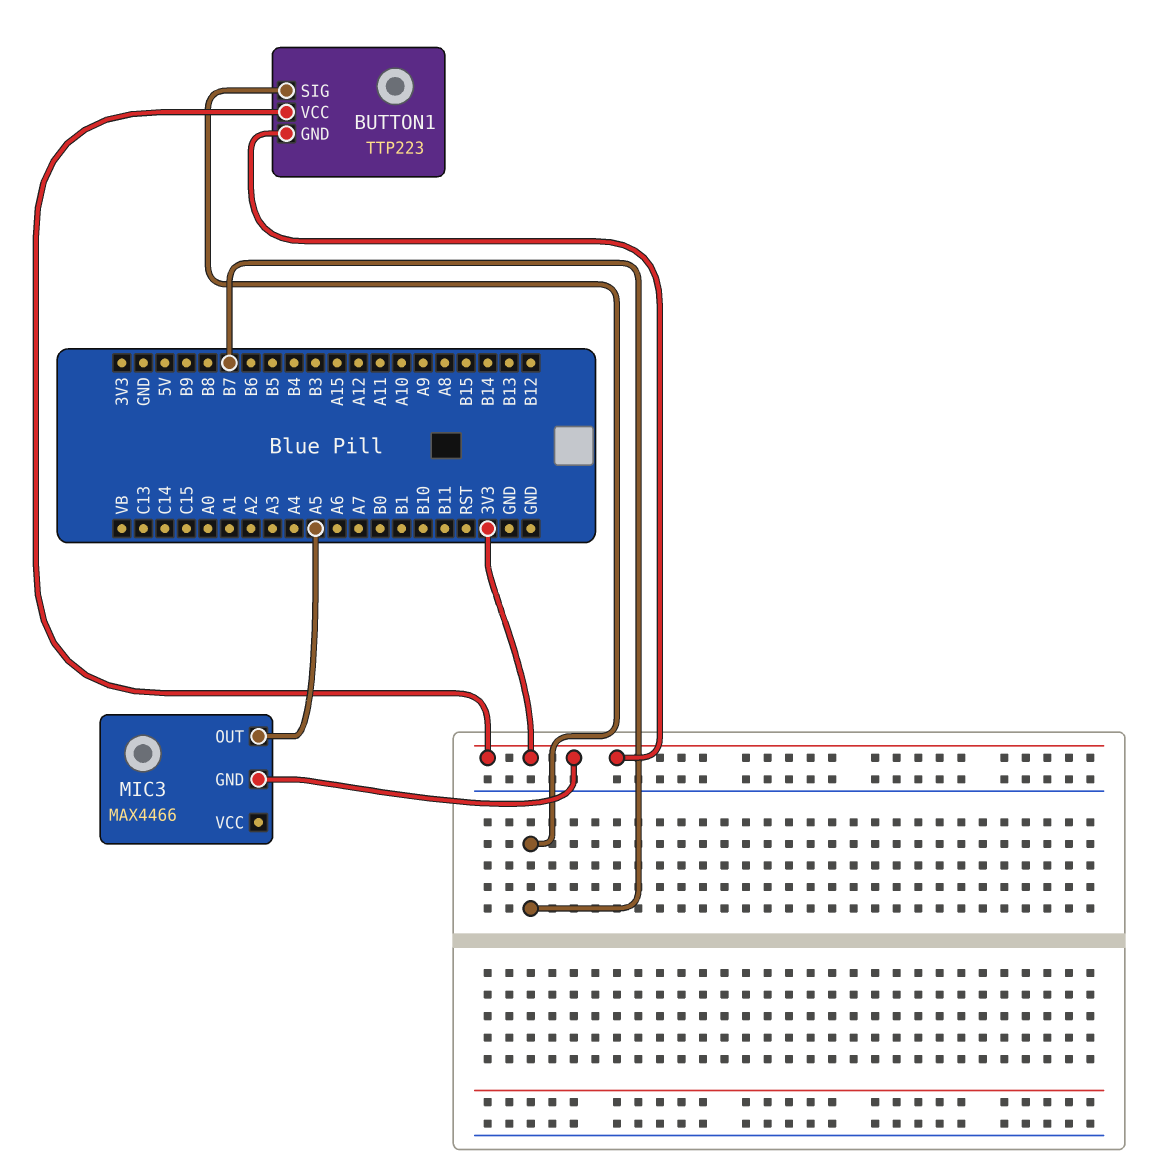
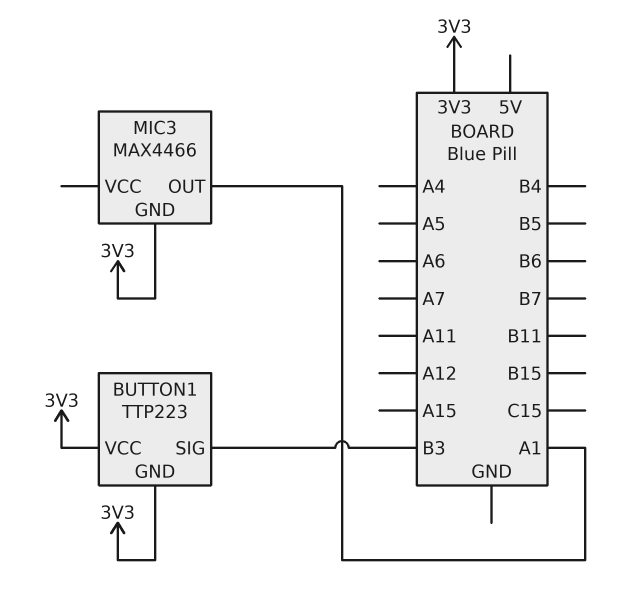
BUTTON1 pin SIG: B7 -> B3
MIC3 pin OUT: A5 -> A1

